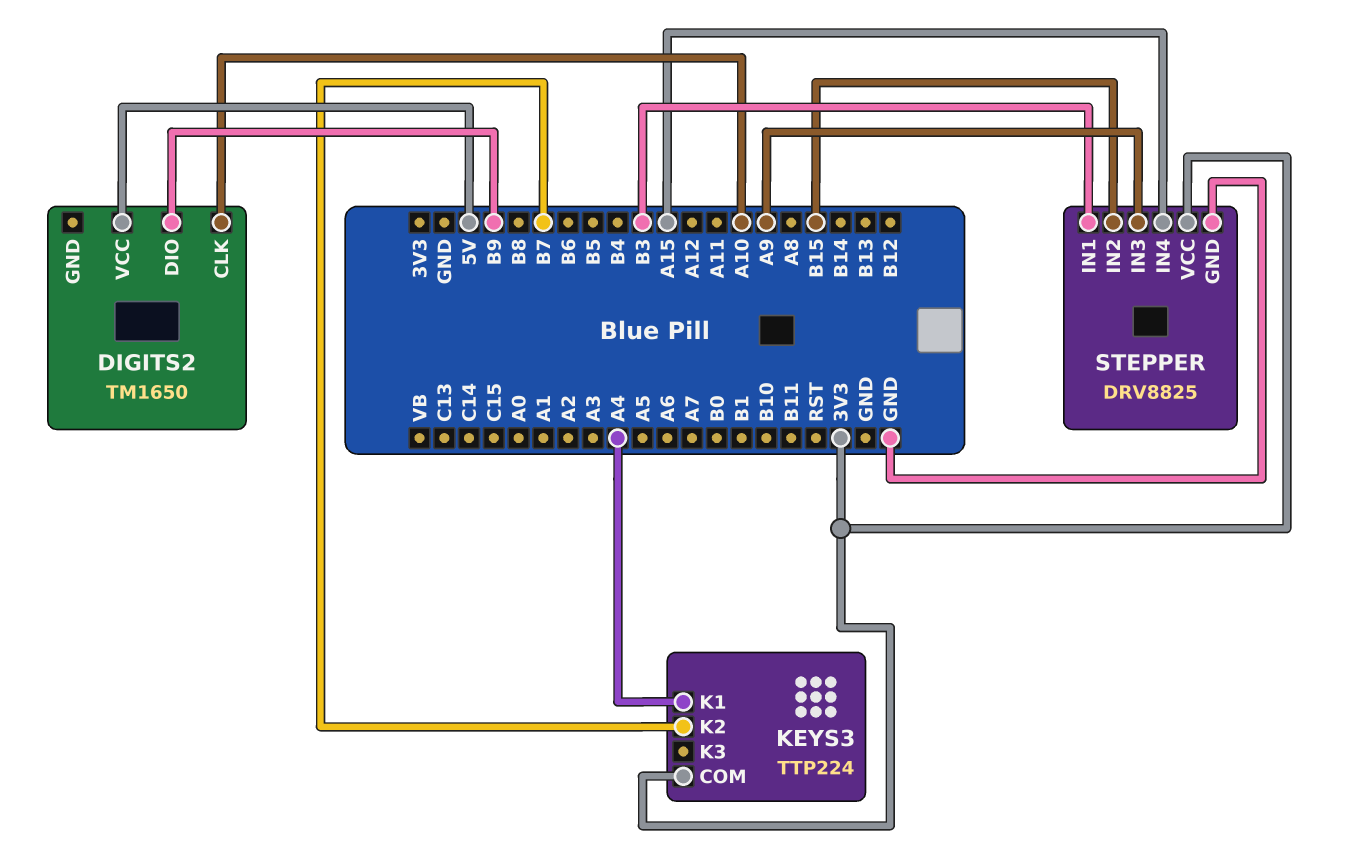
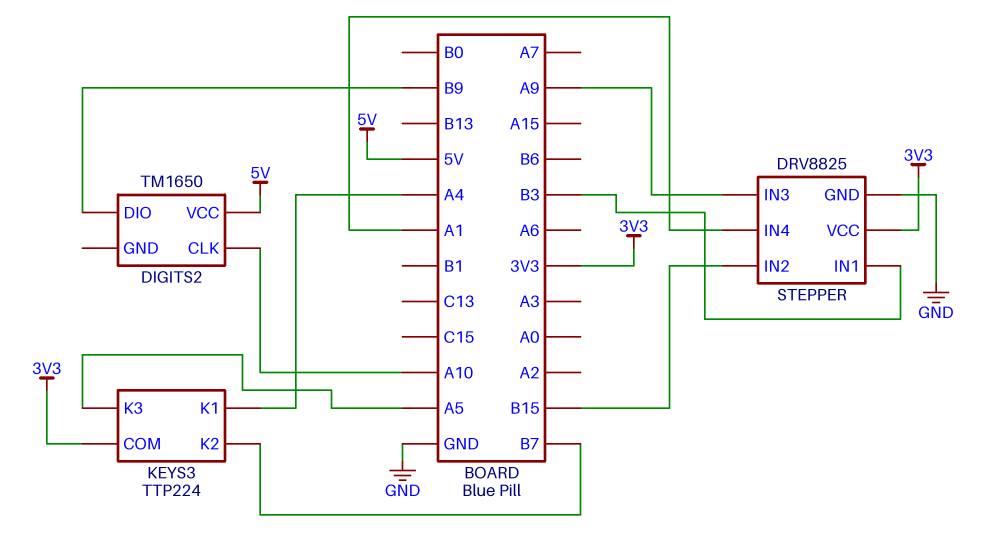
KEYS3 pin K3: none -> A5
STEPPER pin IN4: A15 -> A1

